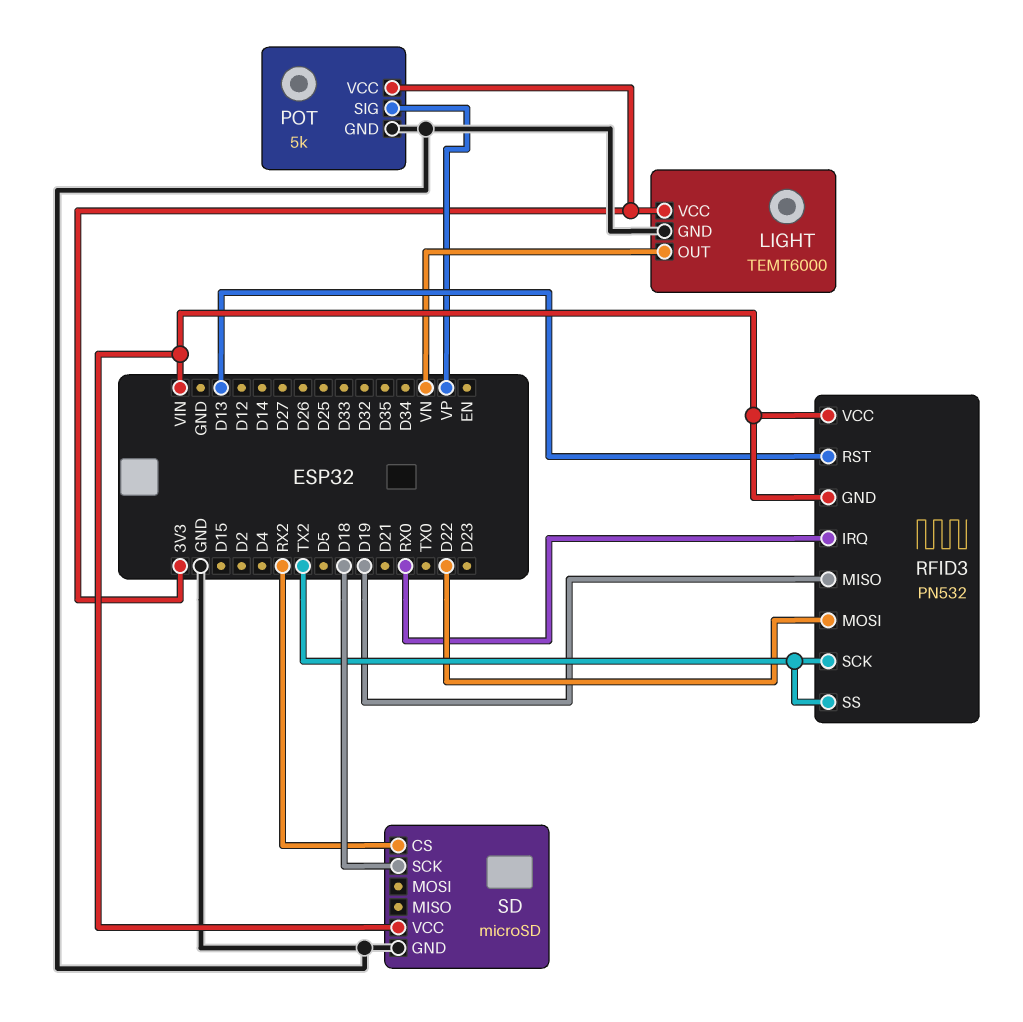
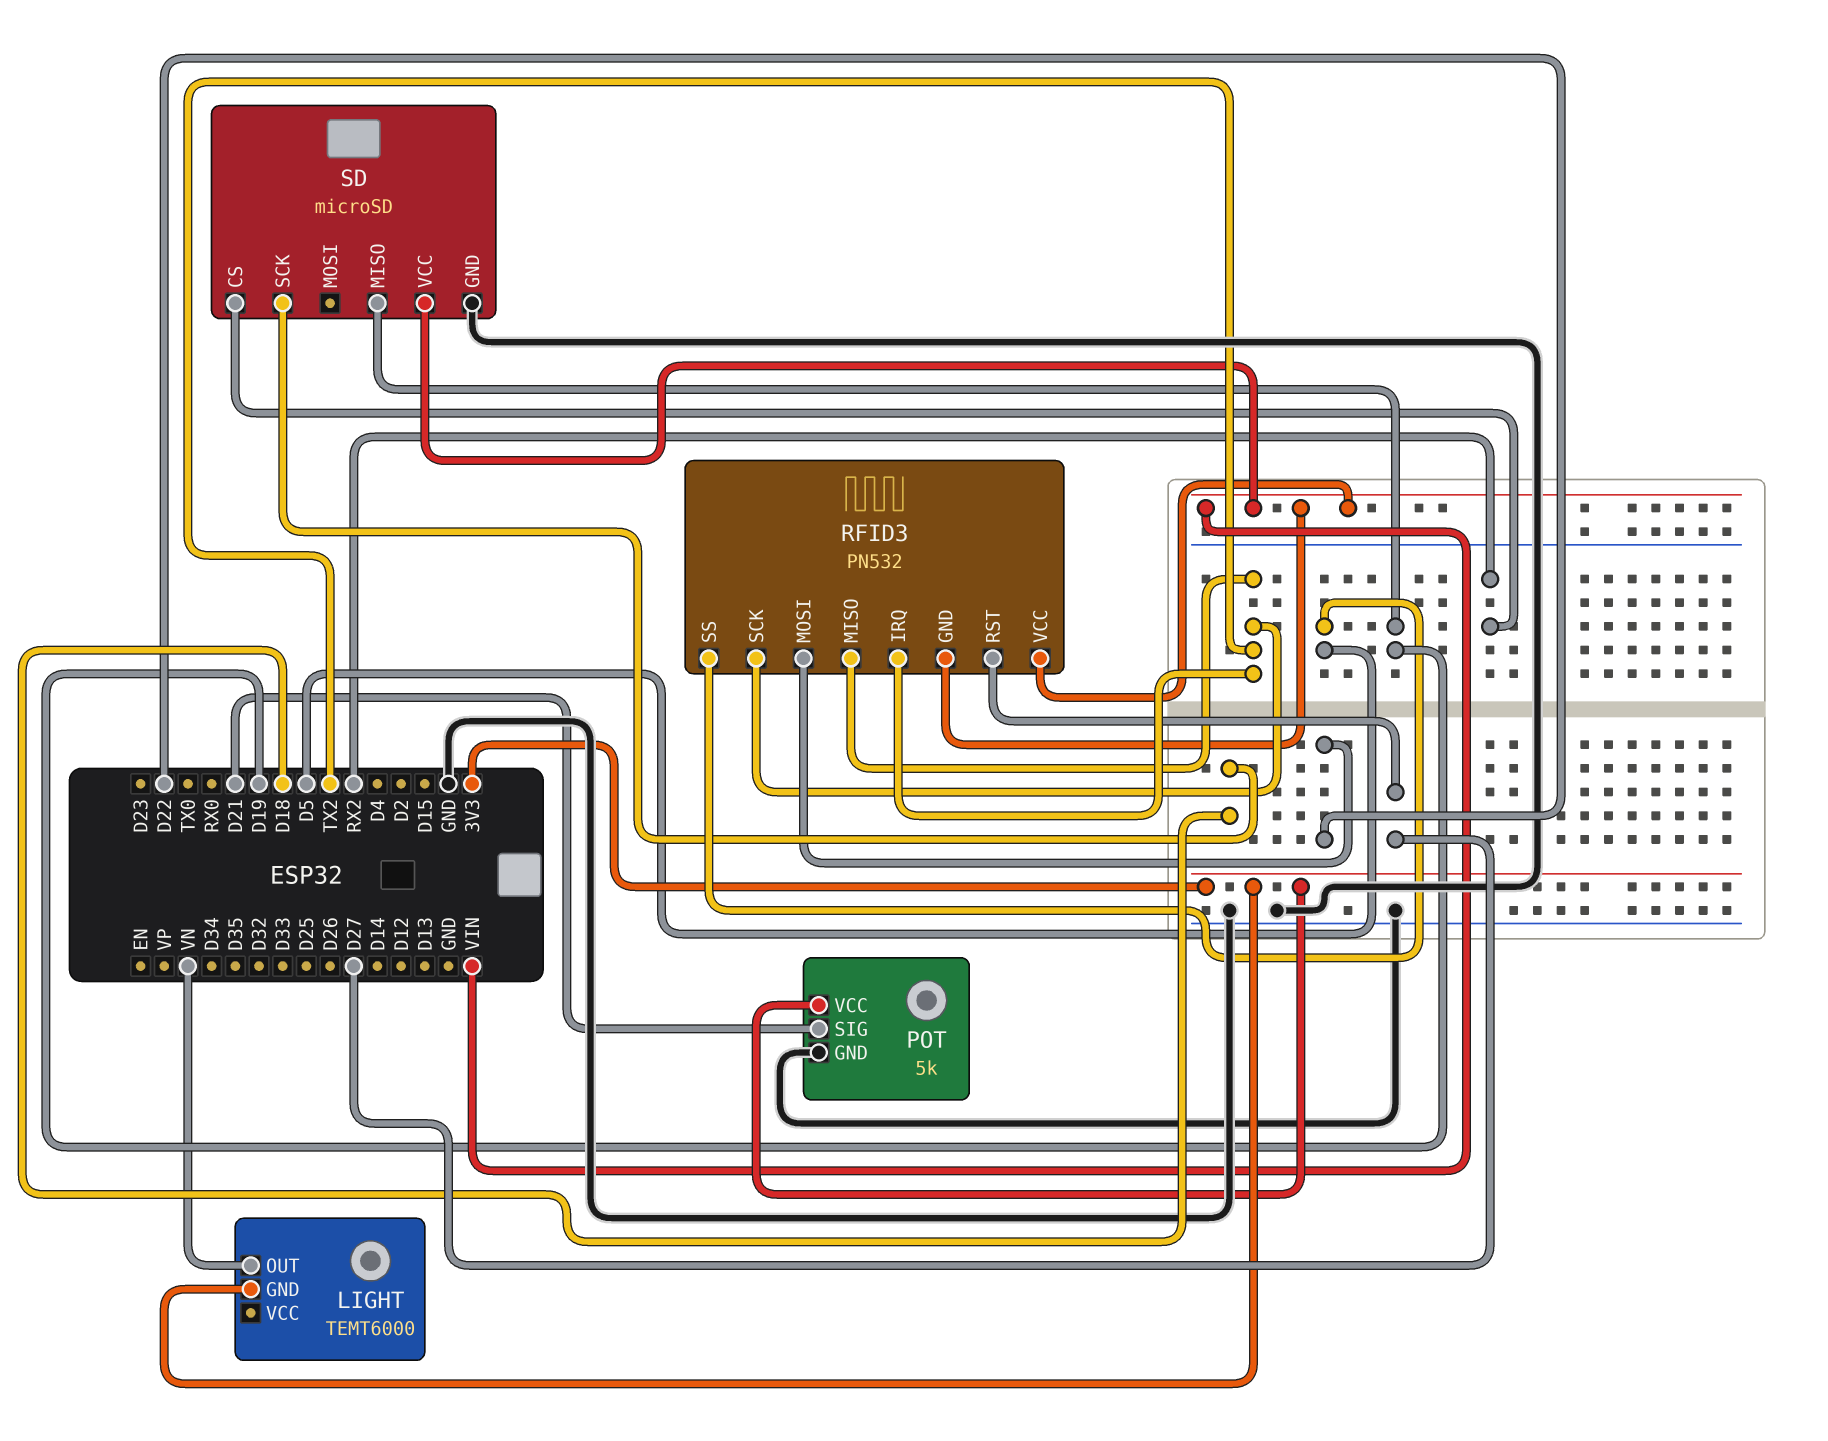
LIGHT pin GND: GND -> 3V3
LIGHT pin VCC: 3V3 -> none
POT pin SIG: VP -> D21
RFID3 pin IRQ: RX0 -> TX2
RFID3 pin MISO: D19 -> TX2
RFID3 pin RST: D13 -> D27
RFID3 pin SS: TX2 -> D5
SD pin MISO: none -> D19

